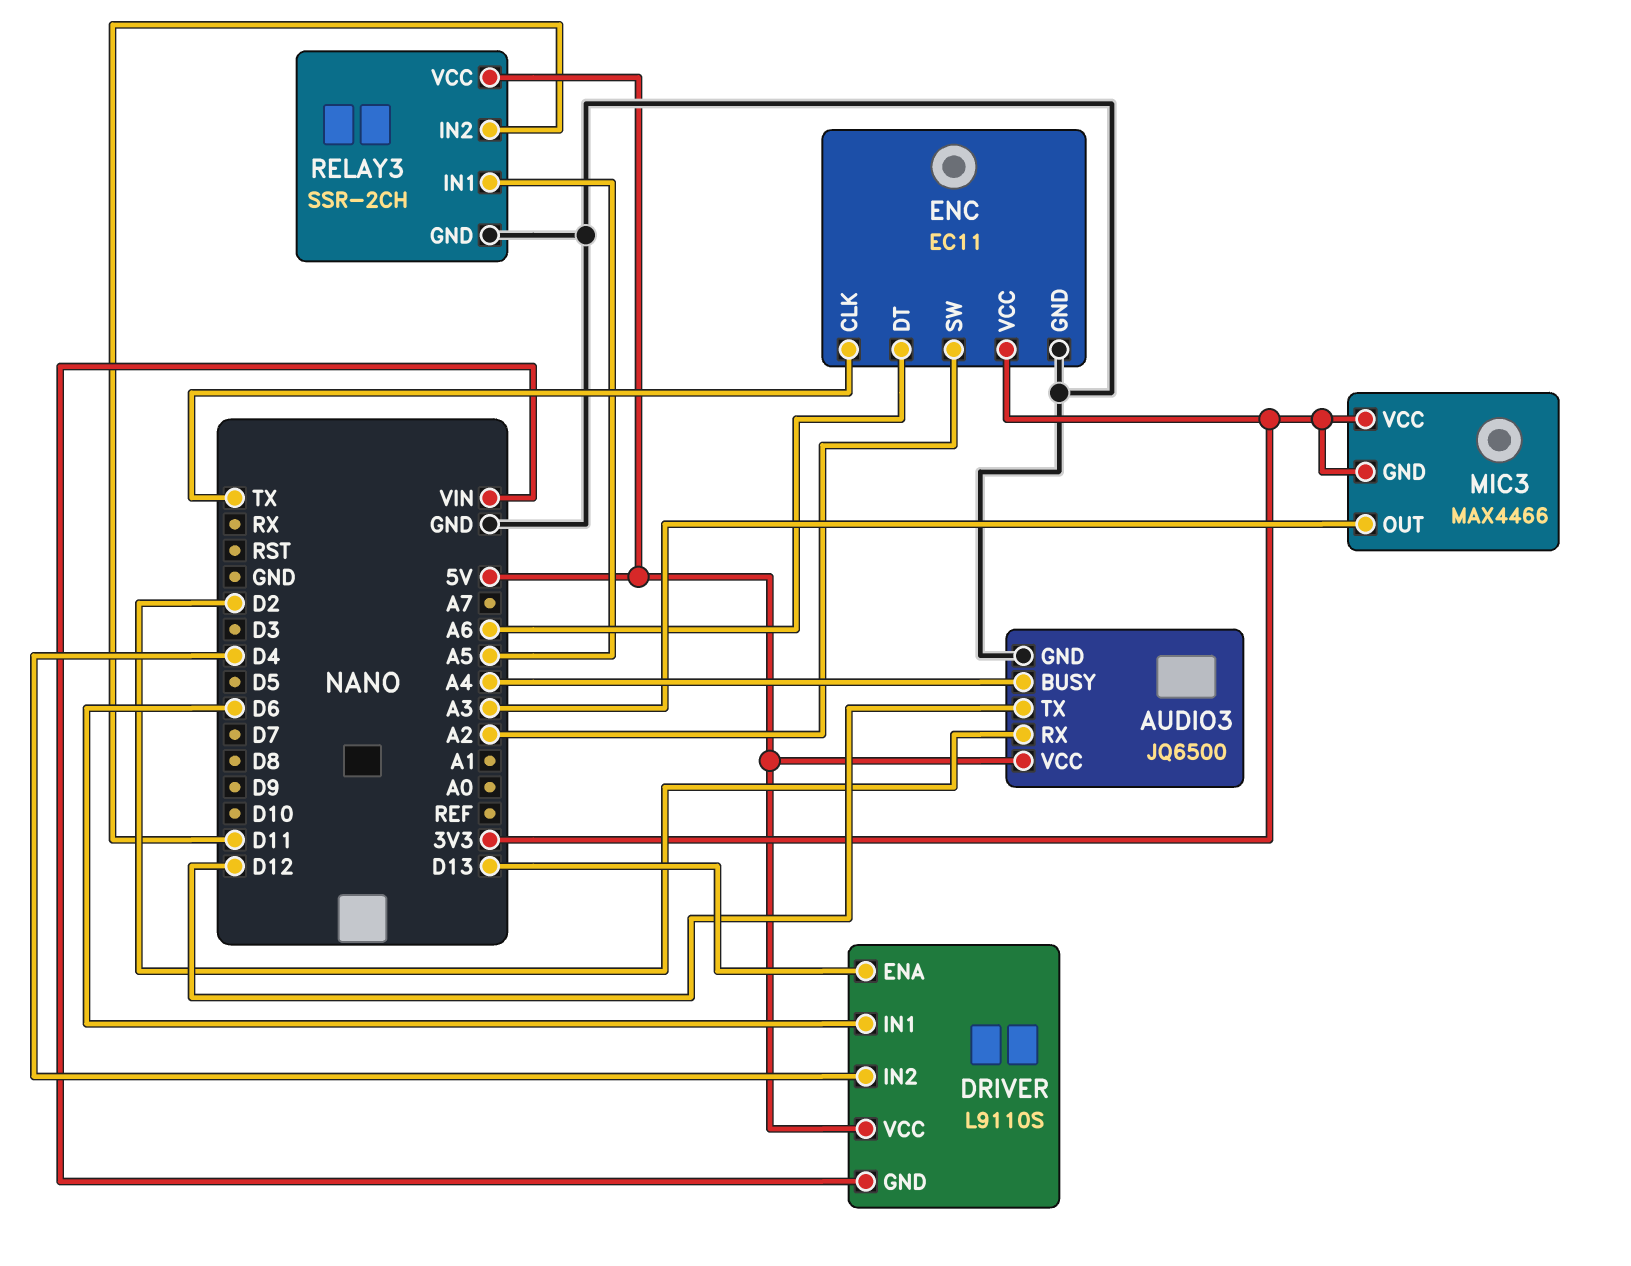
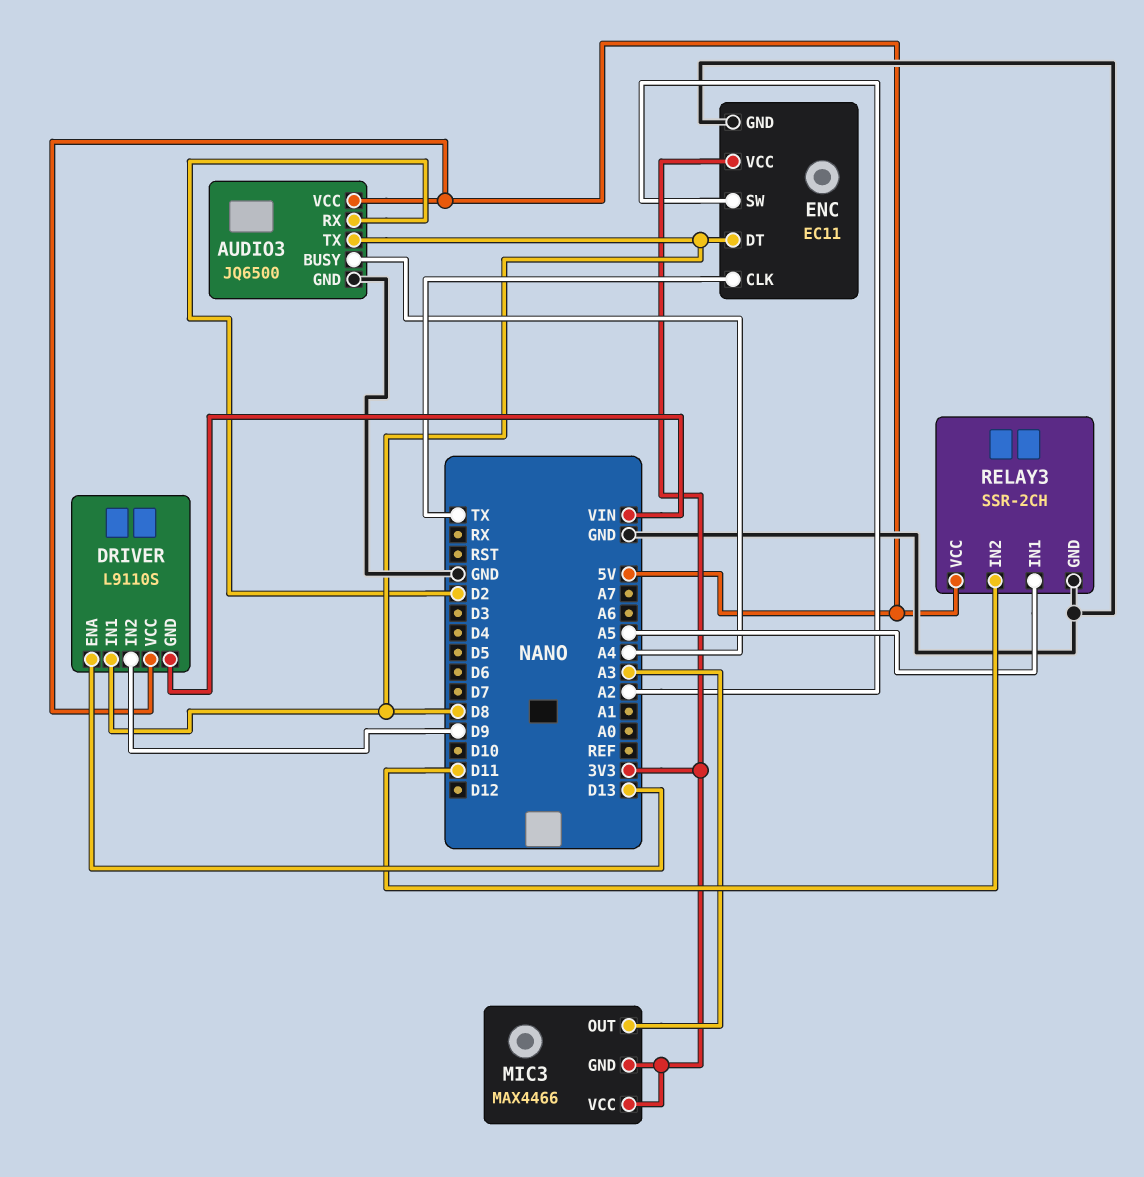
AUDIO3 pin TX: D12 -> D8
DRIVER pin IN1: D6 -> D8
DRIVER pin IN2: D4 -> D9
ENC pin DT: A6 -> D8

